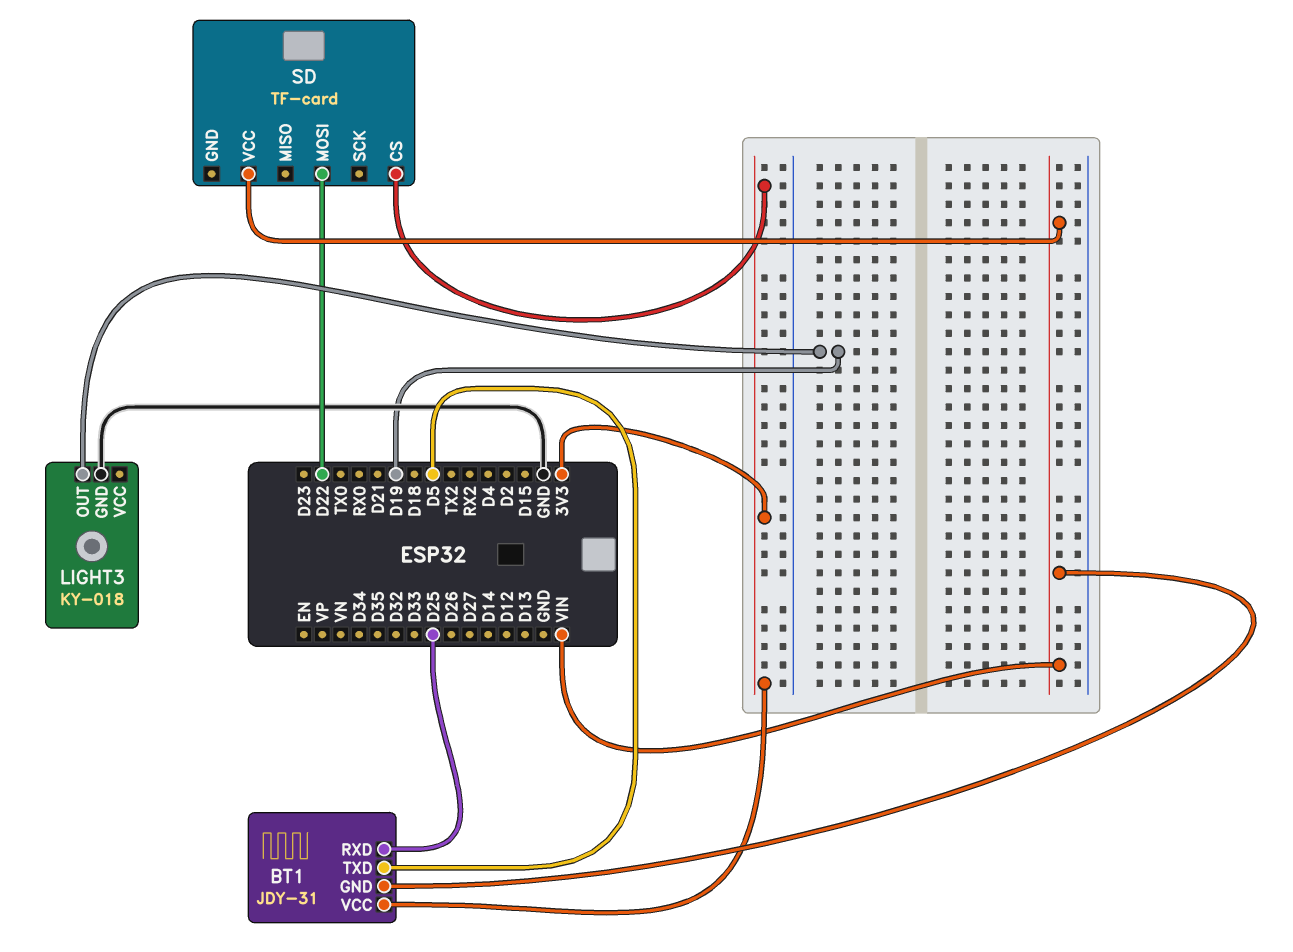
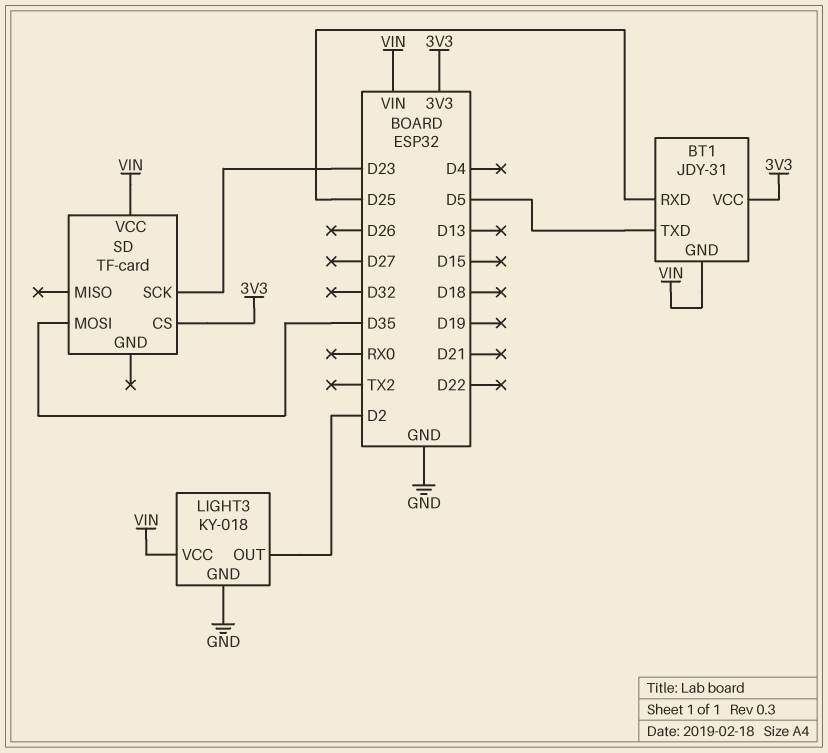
LIGHT3 pin OUT: D19 -> D2
LIGHT3 pin VCC: none -> VIN
SD pin MOSI: D22 -> D35
SD pin SCK: none -> D23

